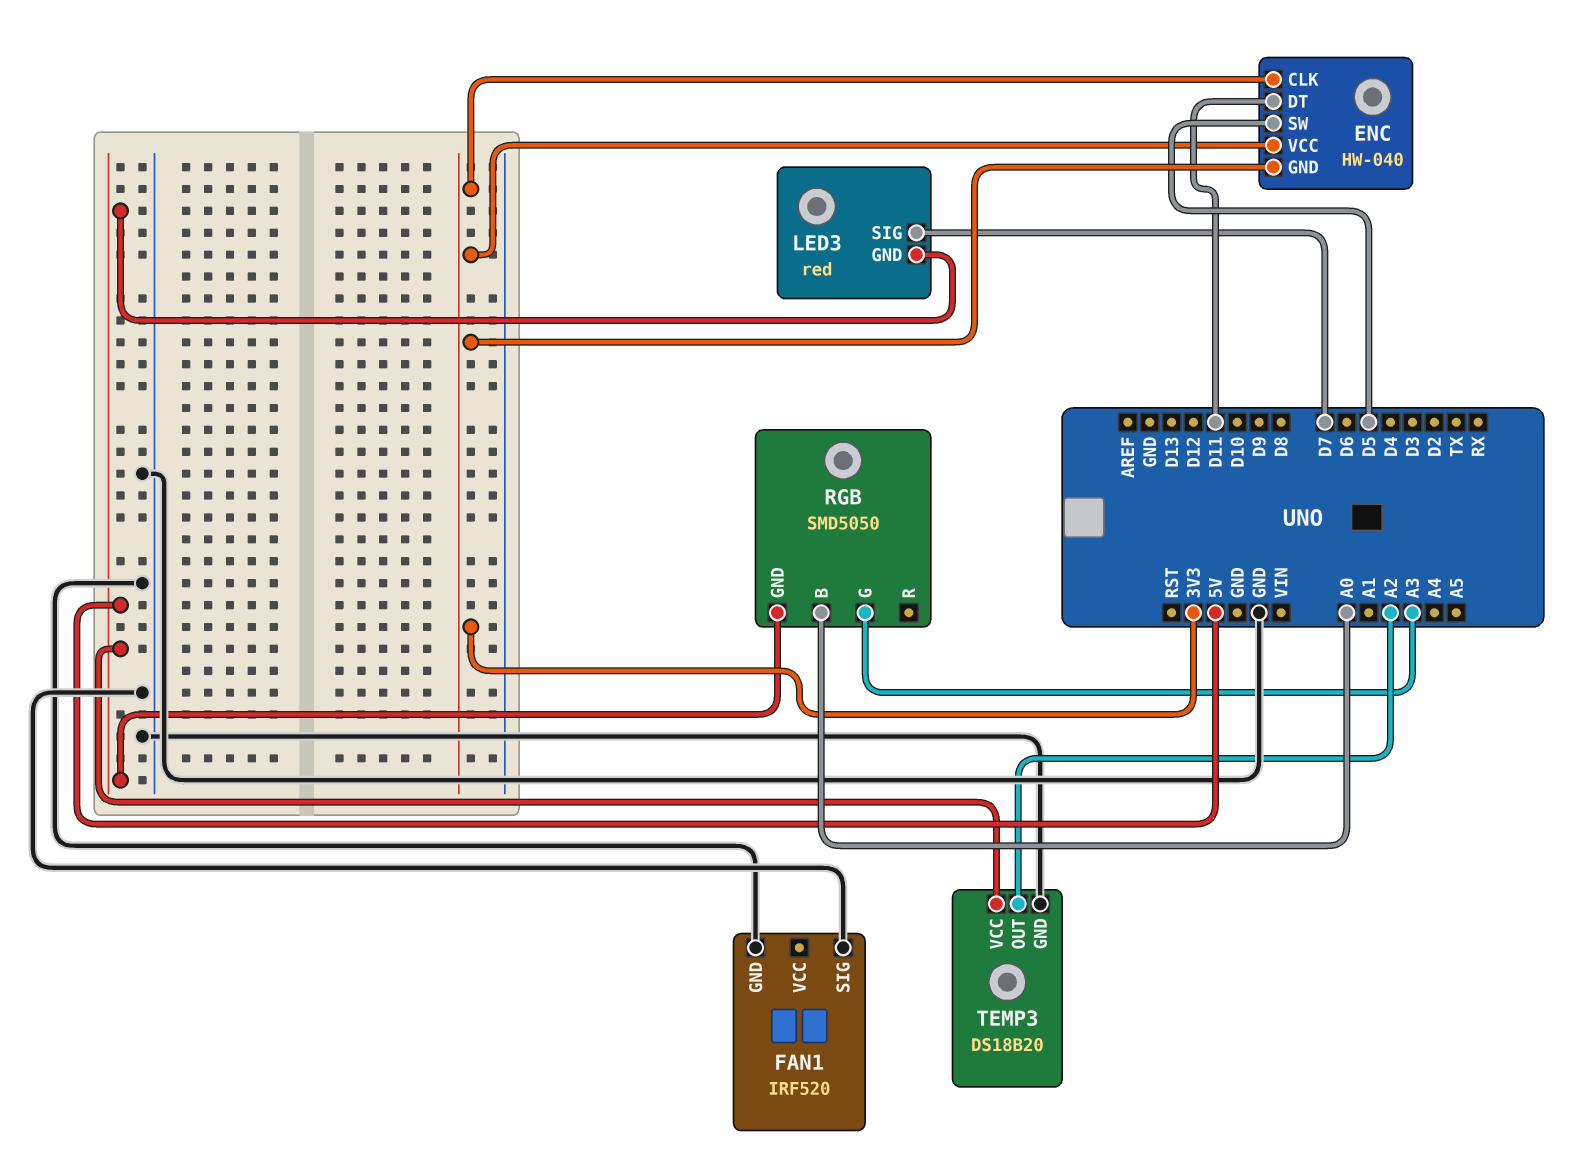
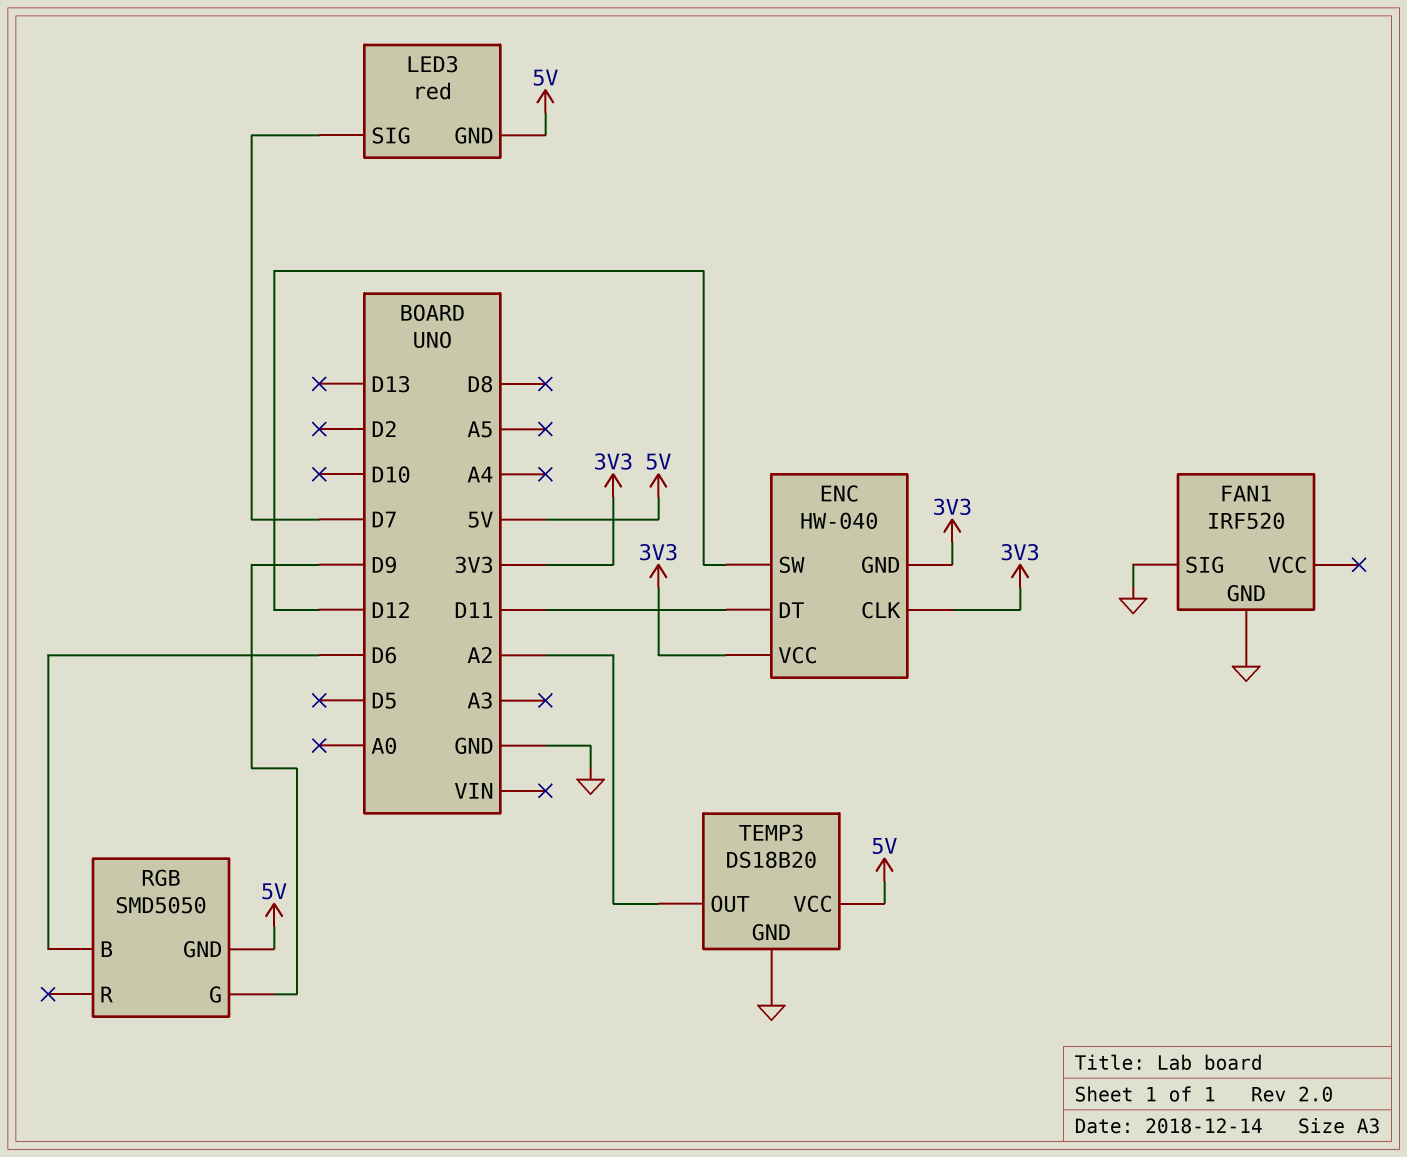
ENC pin SW: D5 -> D12
RGB pin B: A0 -> D6
RGB pin G: A3 -> D9

